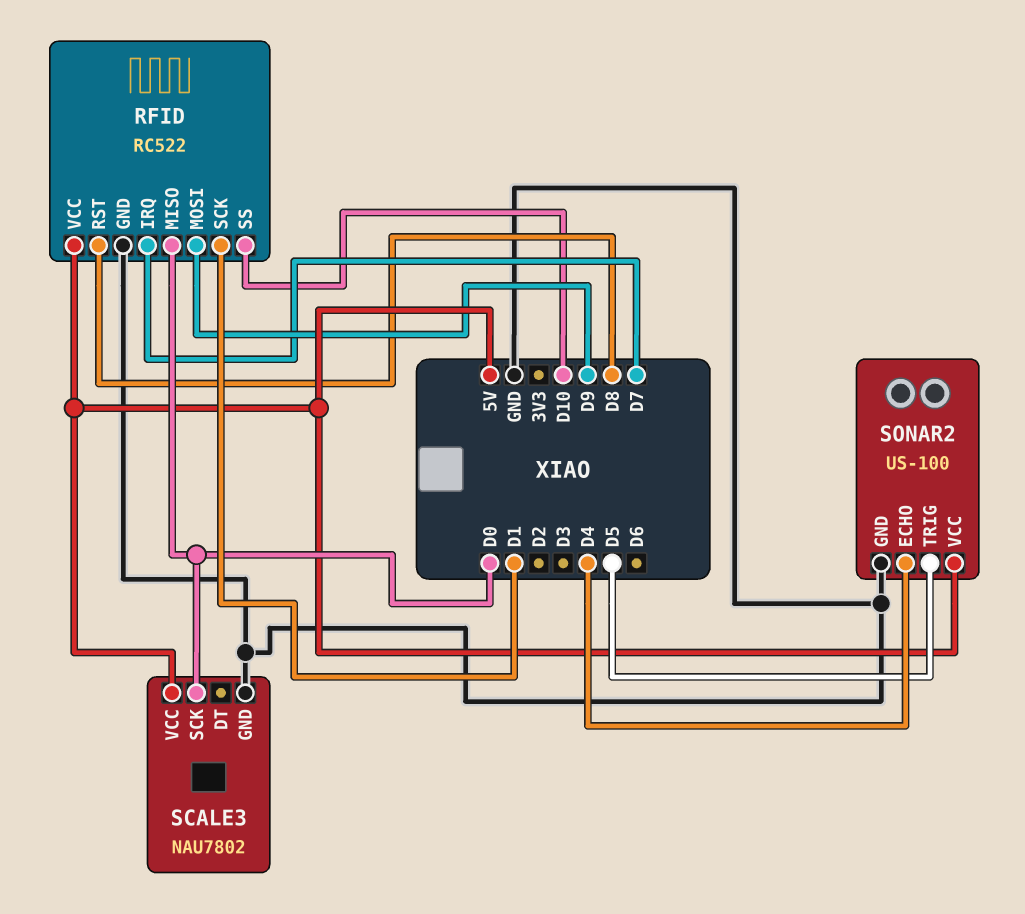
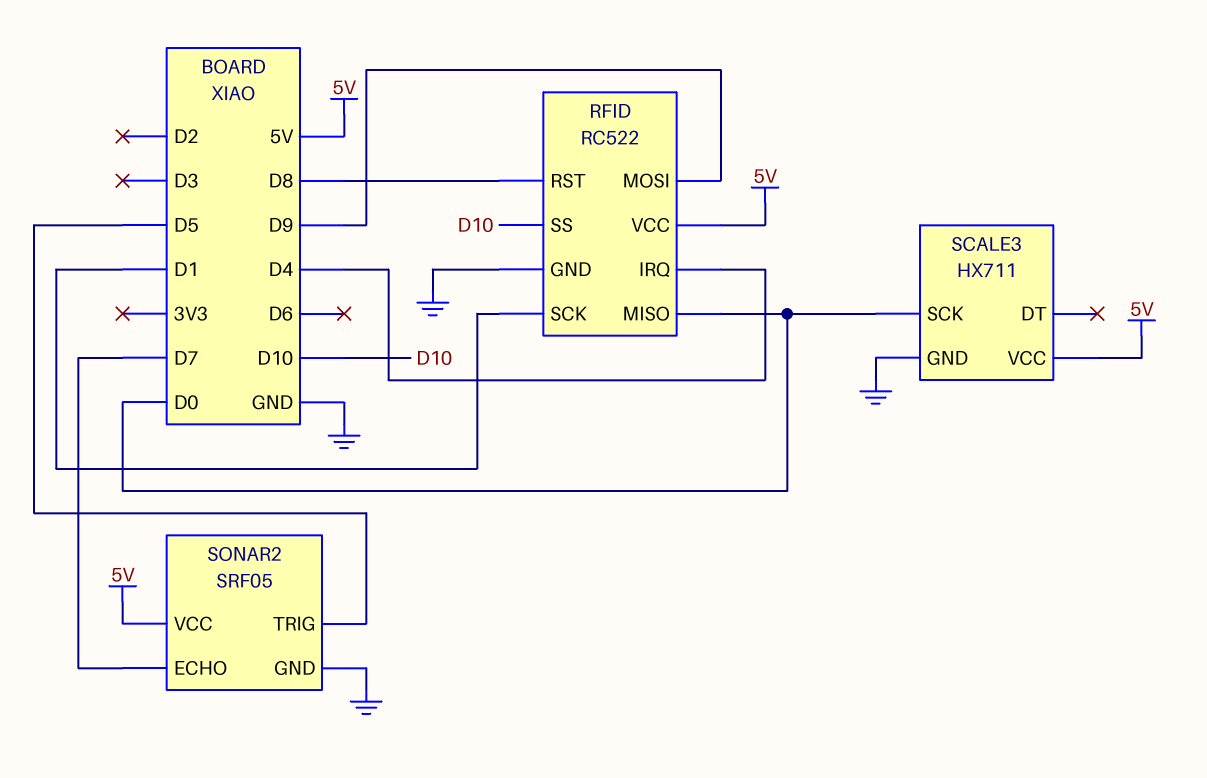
RFID pin IRQ: D7 -> D4
SCALE3: NAU7802 -> HX711
SONAR2: US-100 -> SRF05
SONAR2 pin ECHO: D4 -> D7

